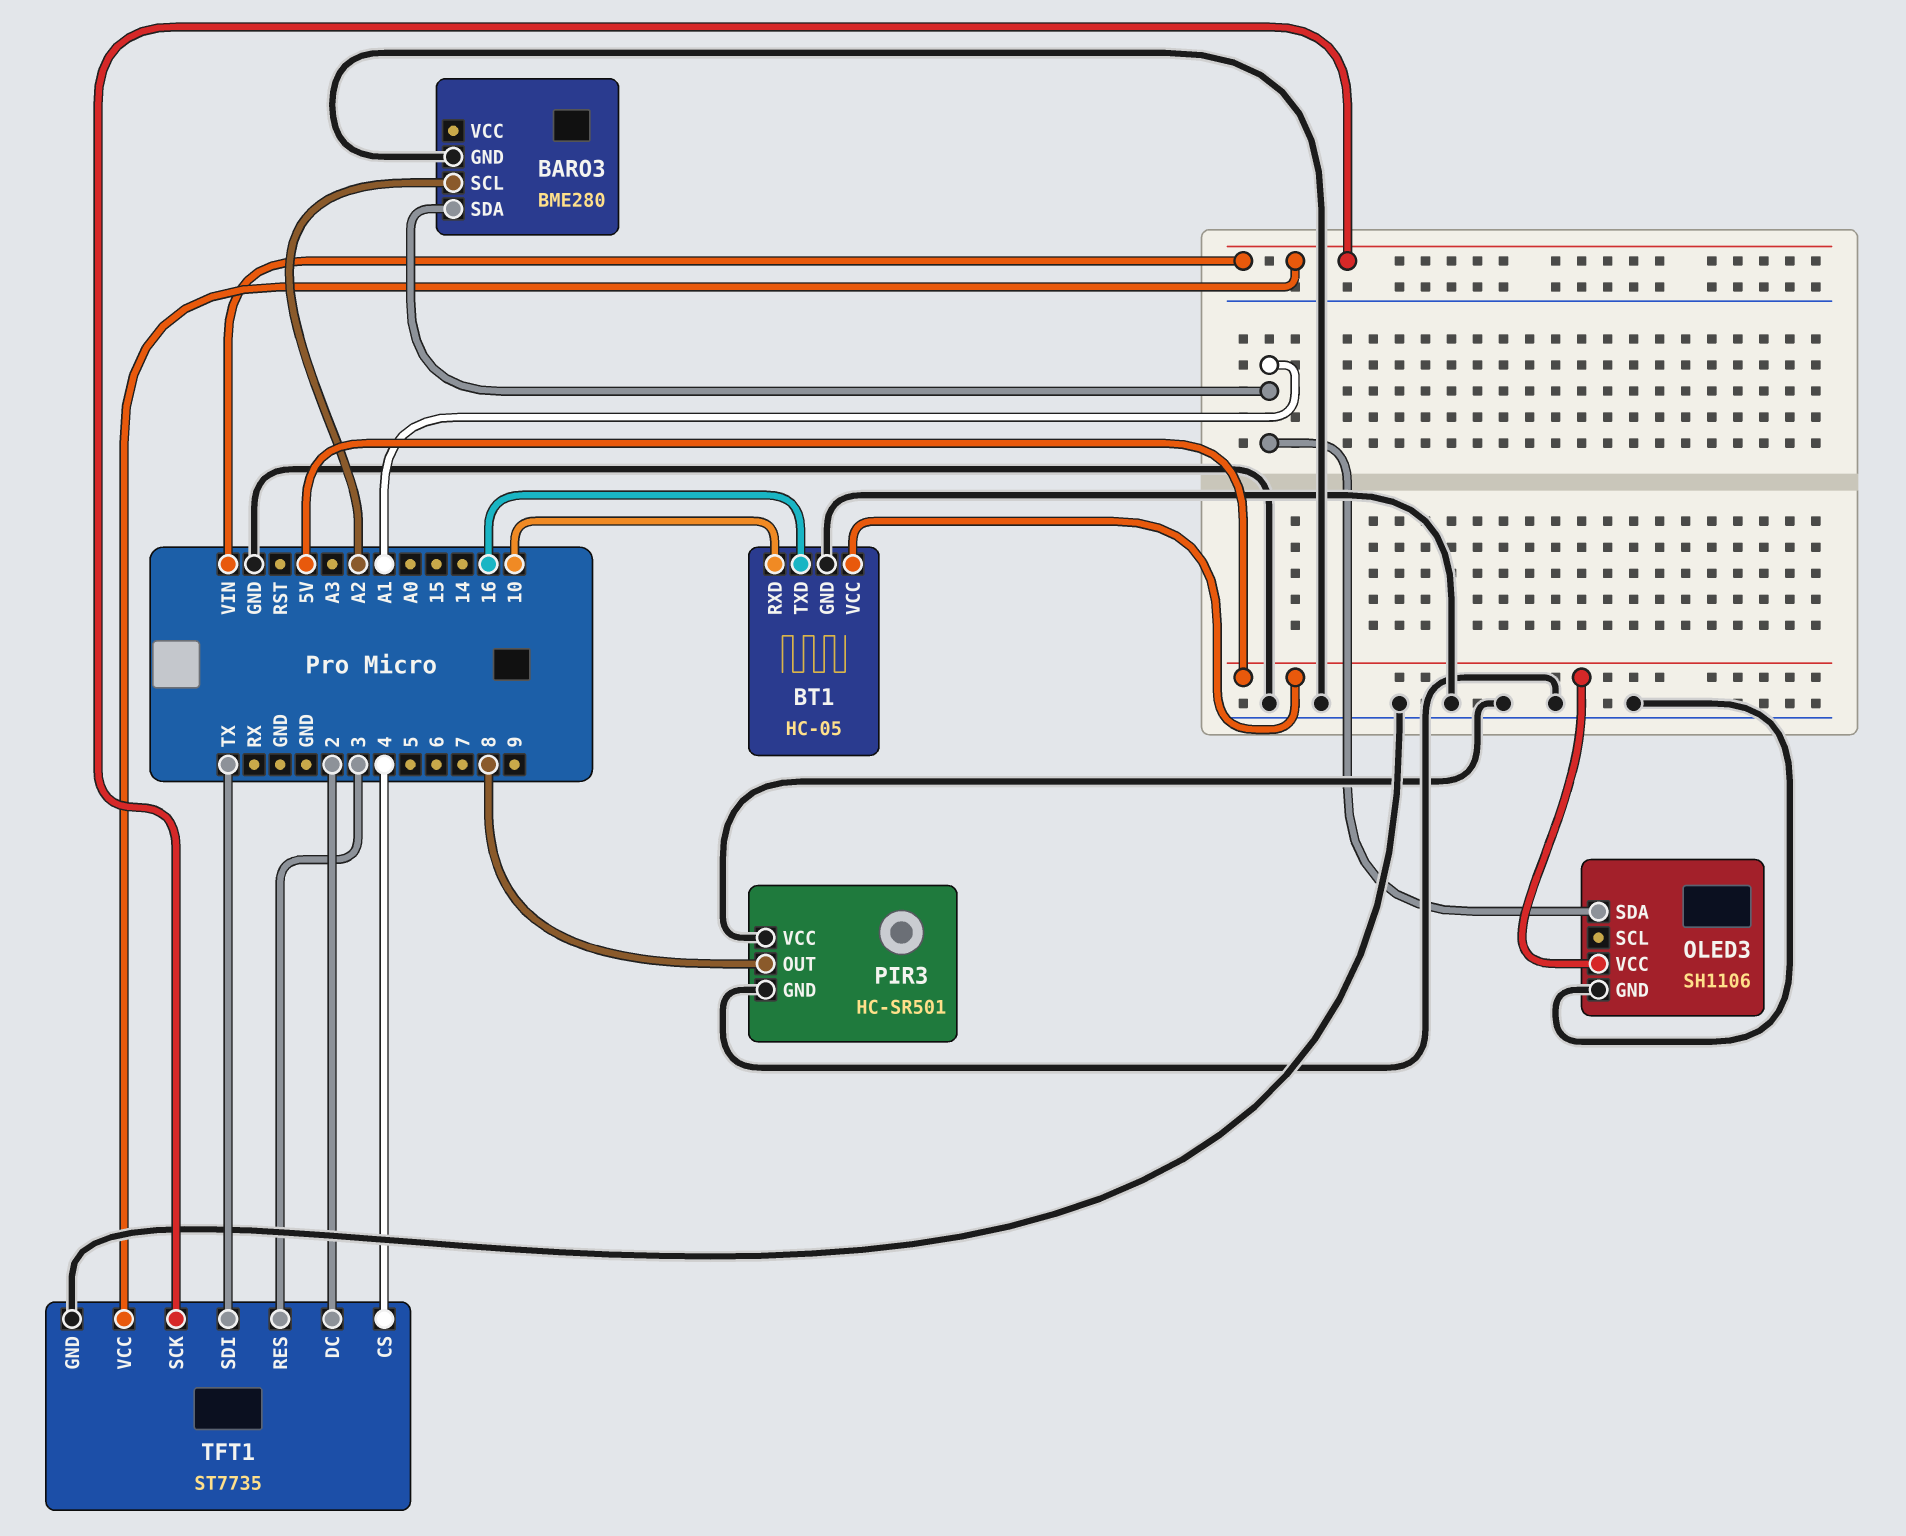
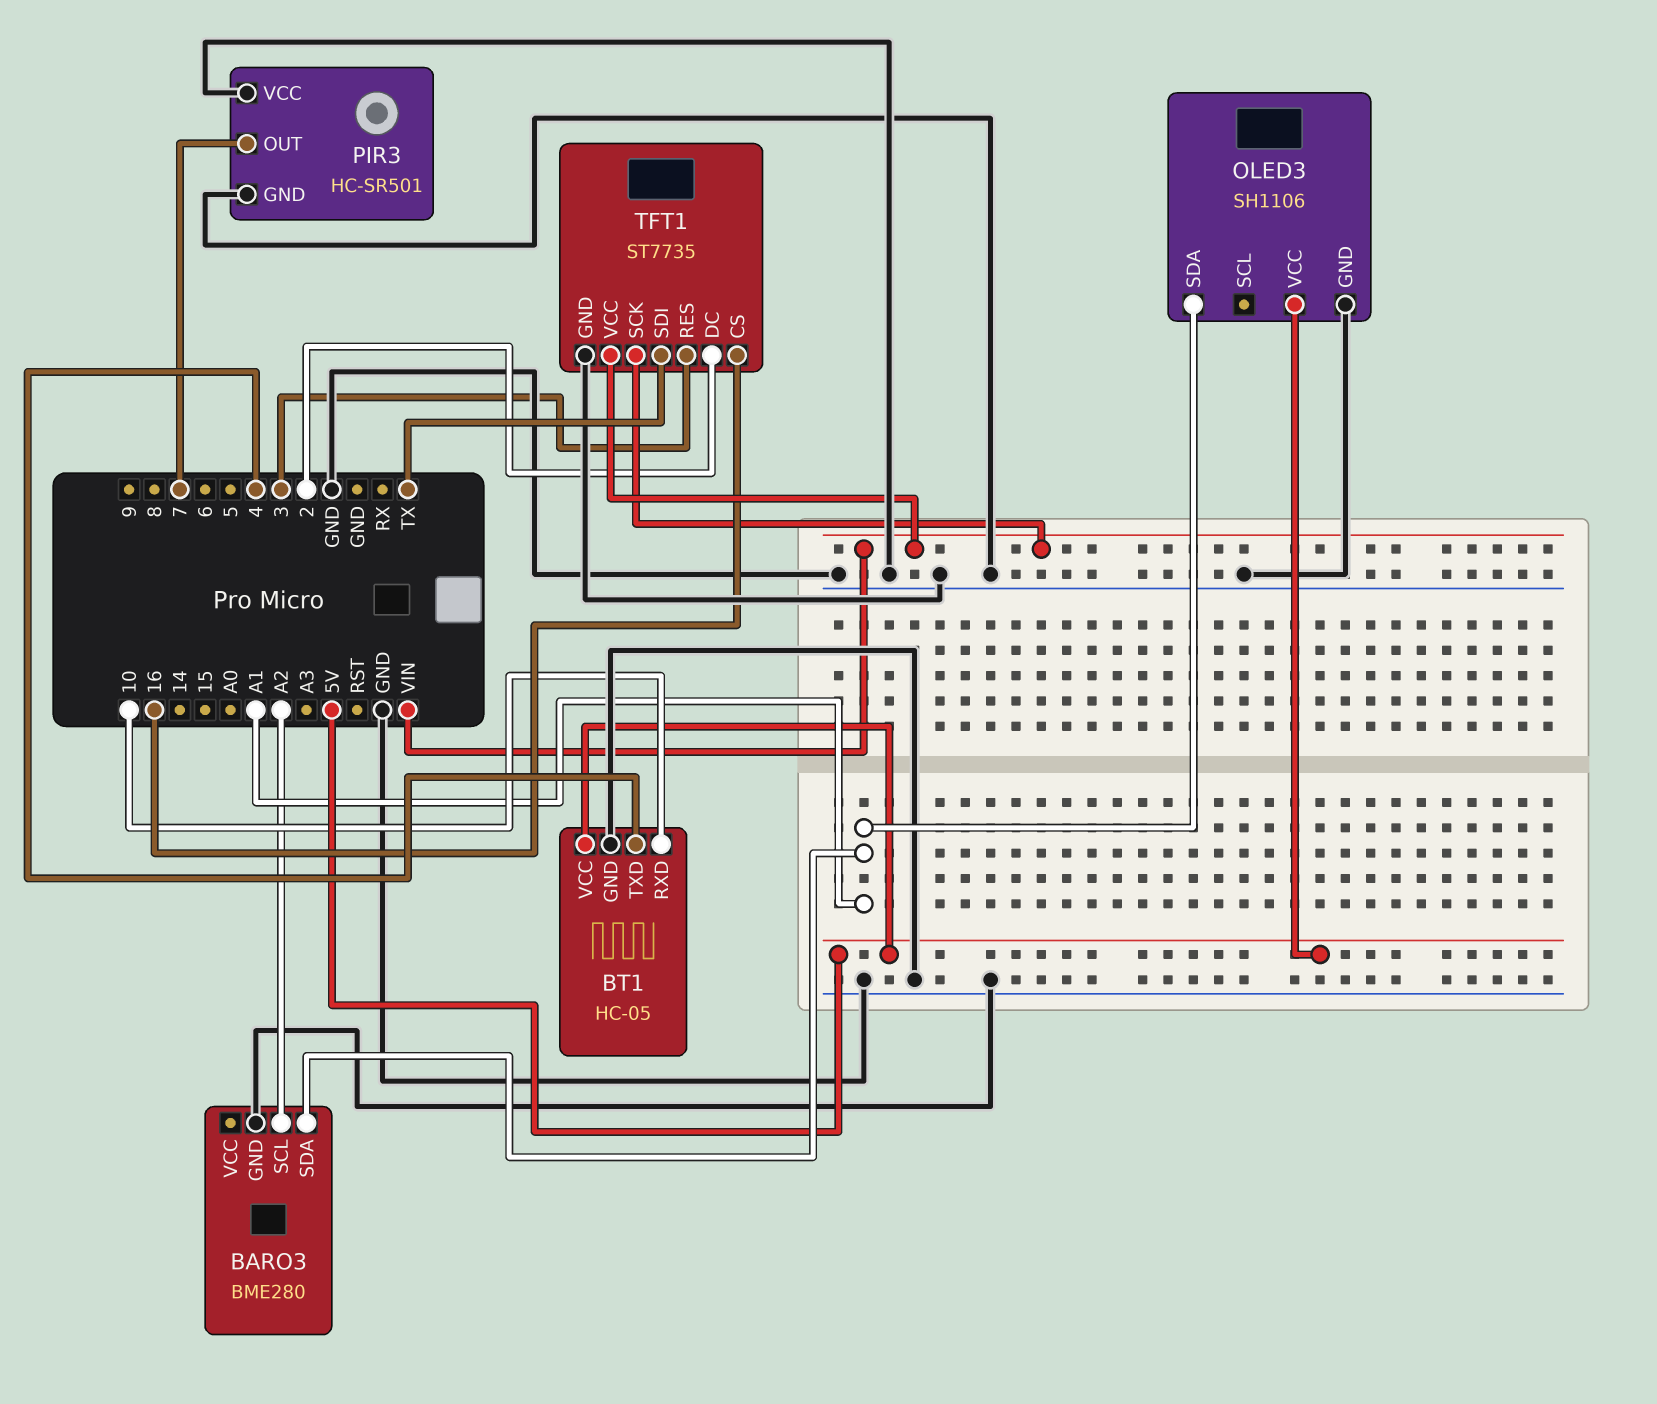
BT1 pin TXD: 16 -> 4
PIR3 pin OUT: 8 -> 7
TFT1 pin CS: 4 -> 16

